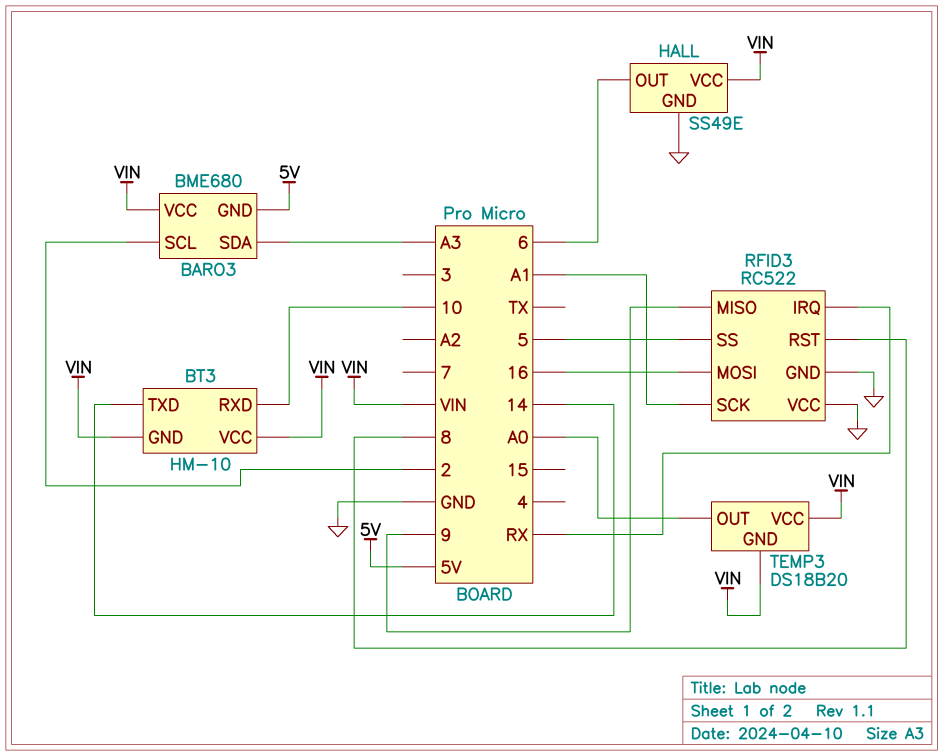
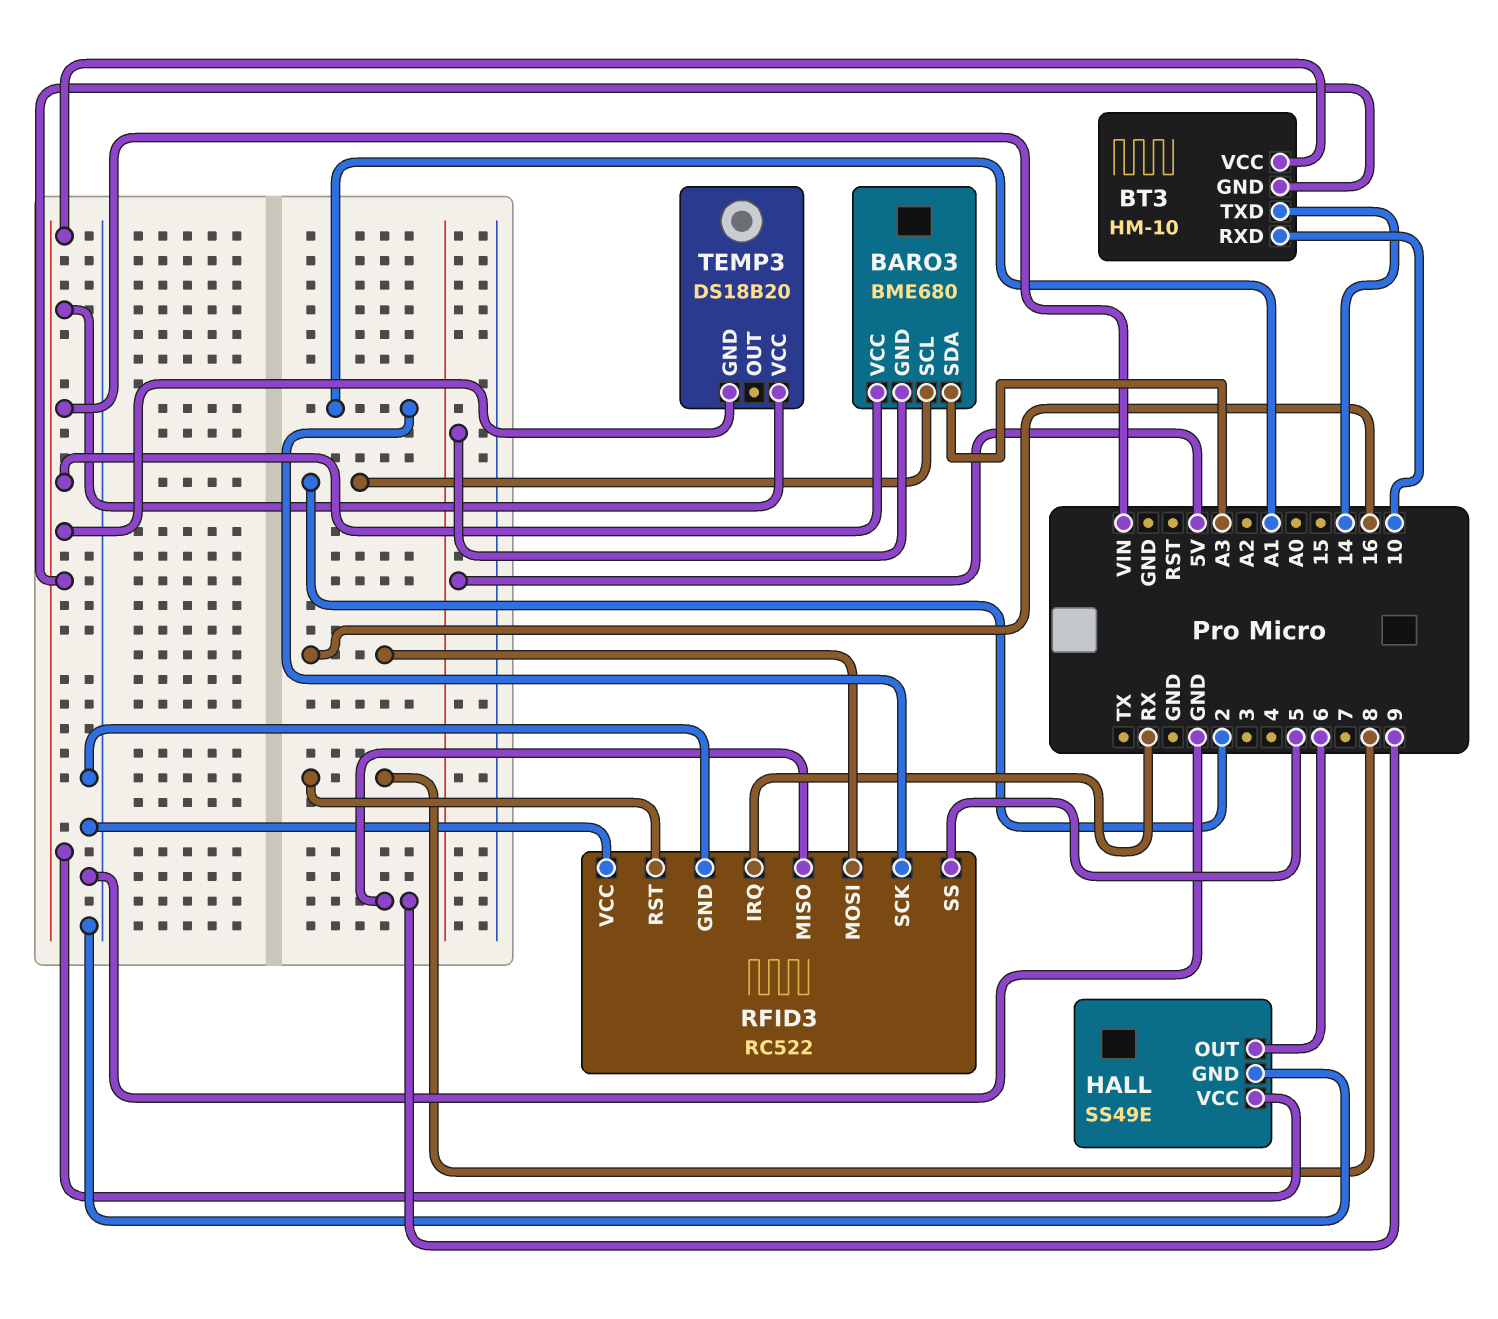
TEMP3 pin OUT: A0 -> none

